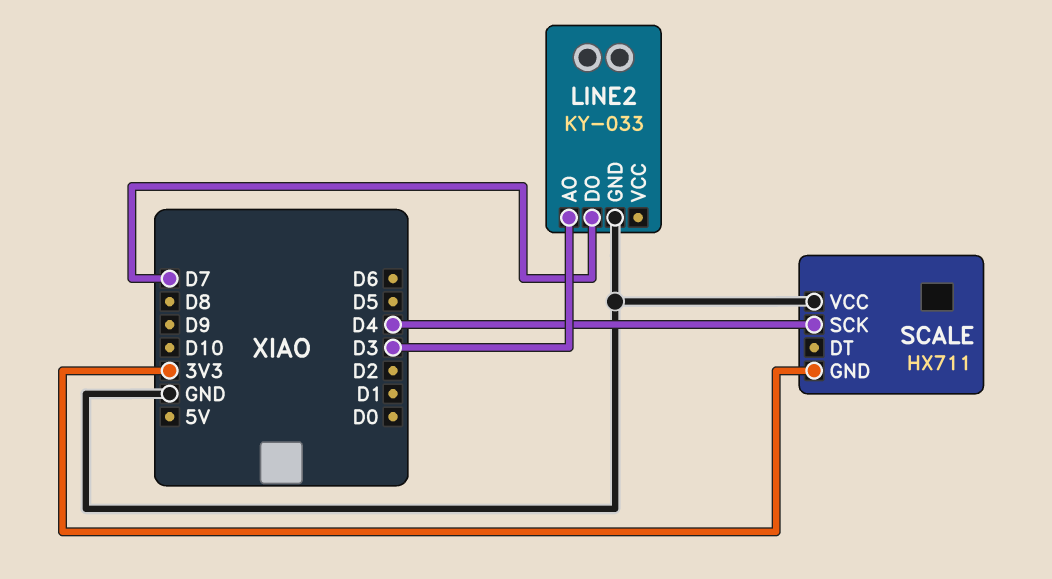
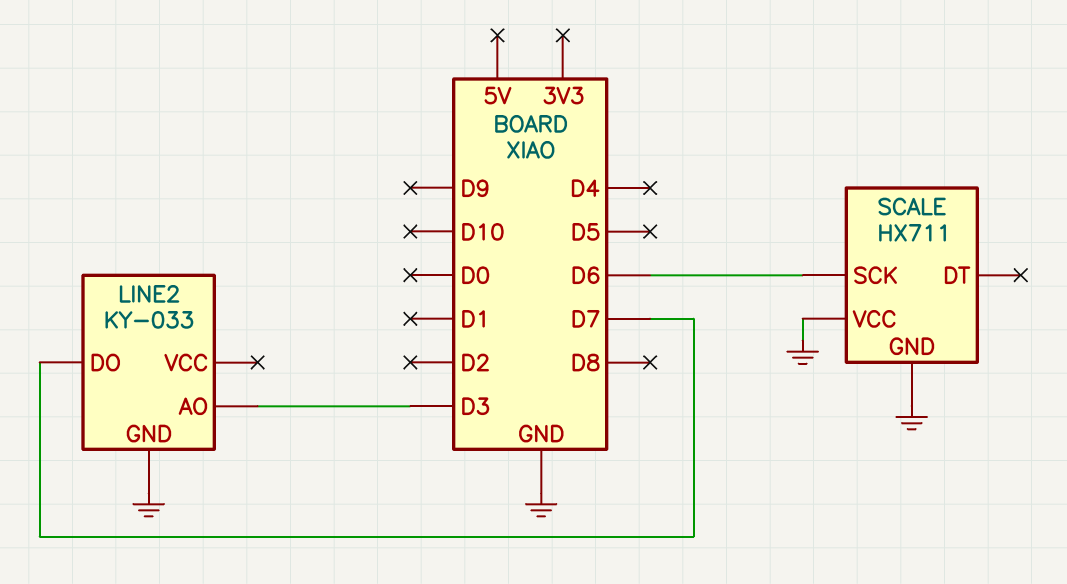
SCALE pin GND: 3V3 -> GND
SCALE pin SCK: D4 -> D6

